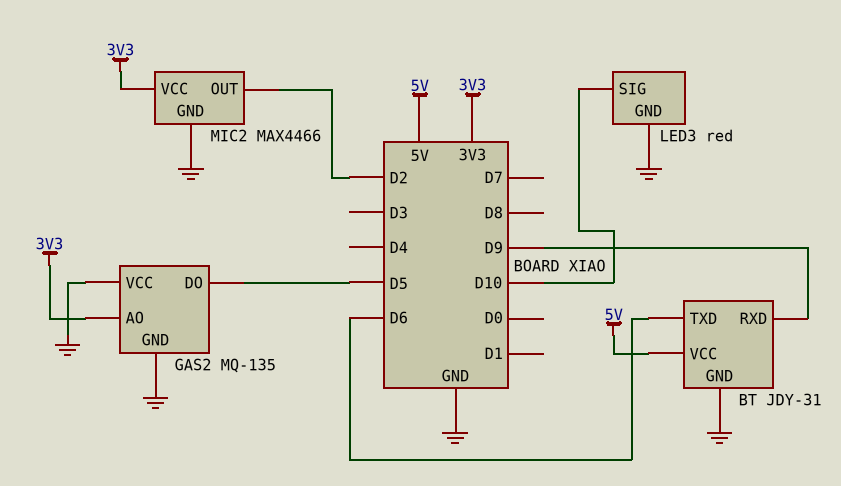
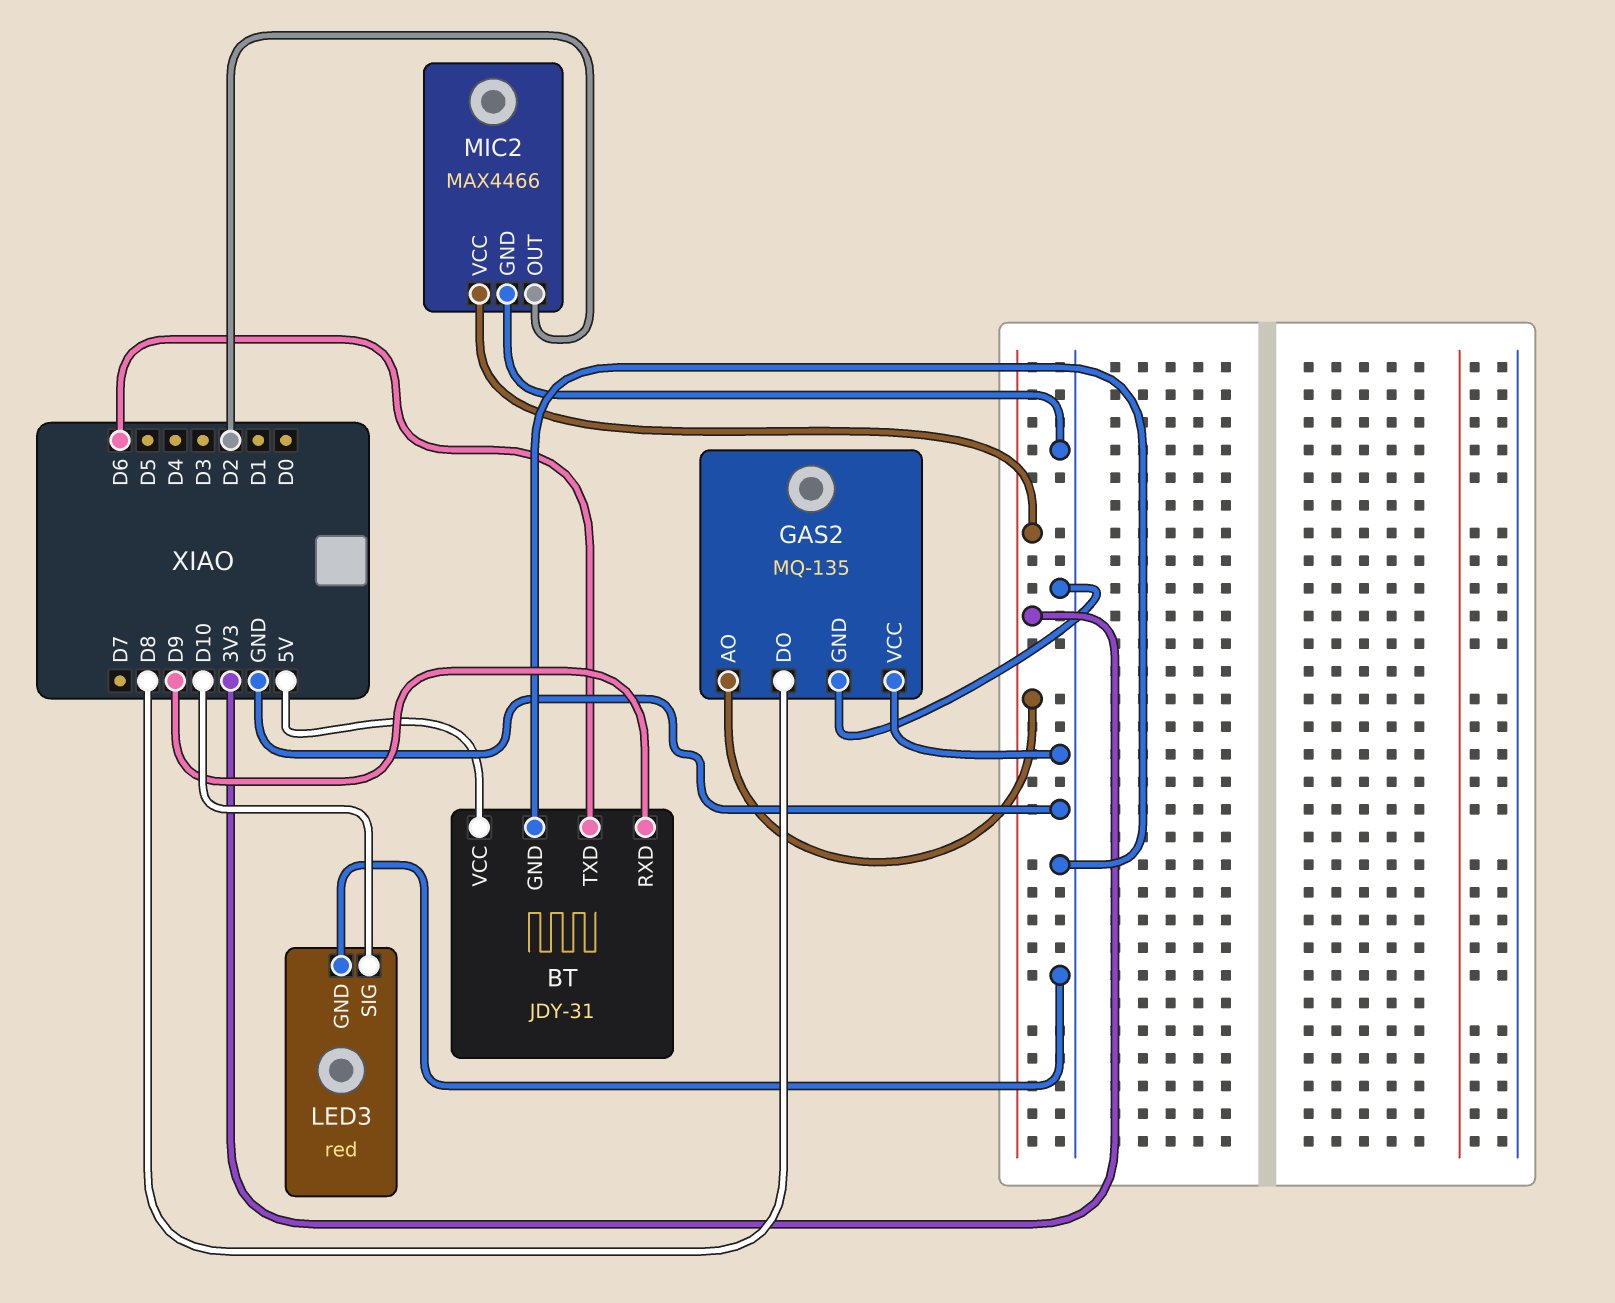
GAS2 pin DO: D5 -> D8

